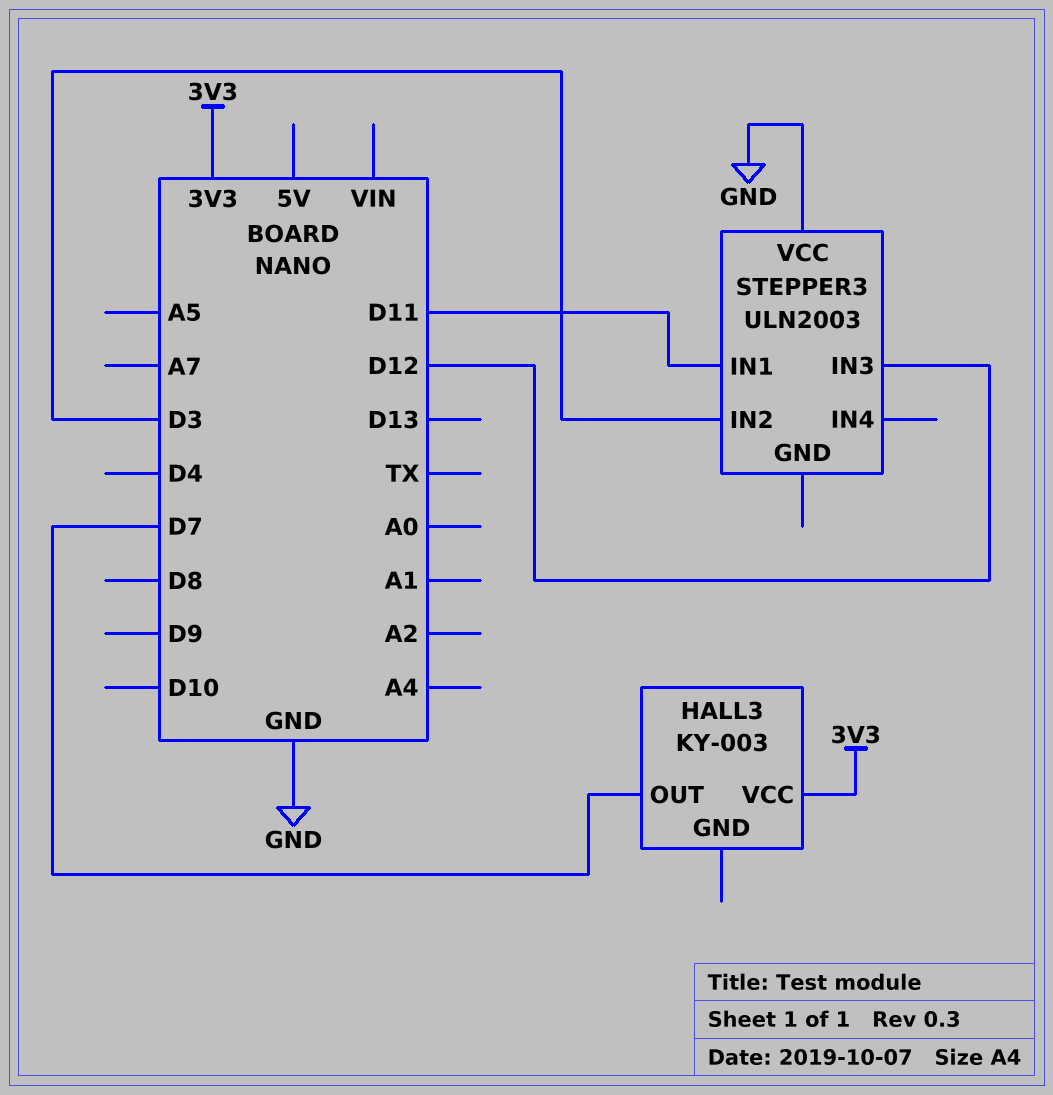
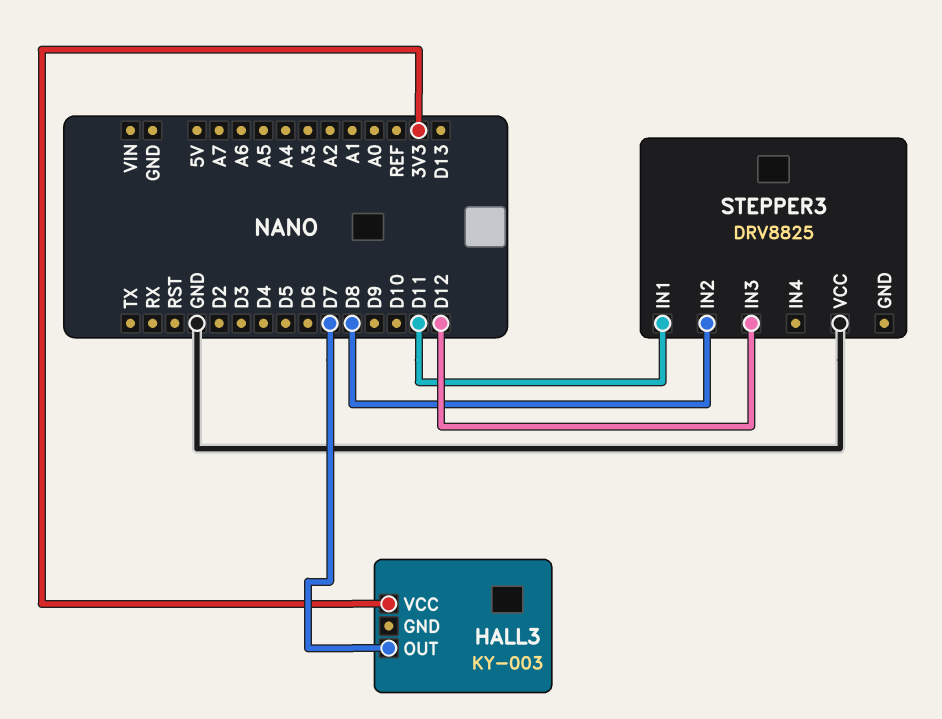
STEPPER3: ULN2003 -> DRV8825
STEPPER3 pin IN2: D3 -> D8

